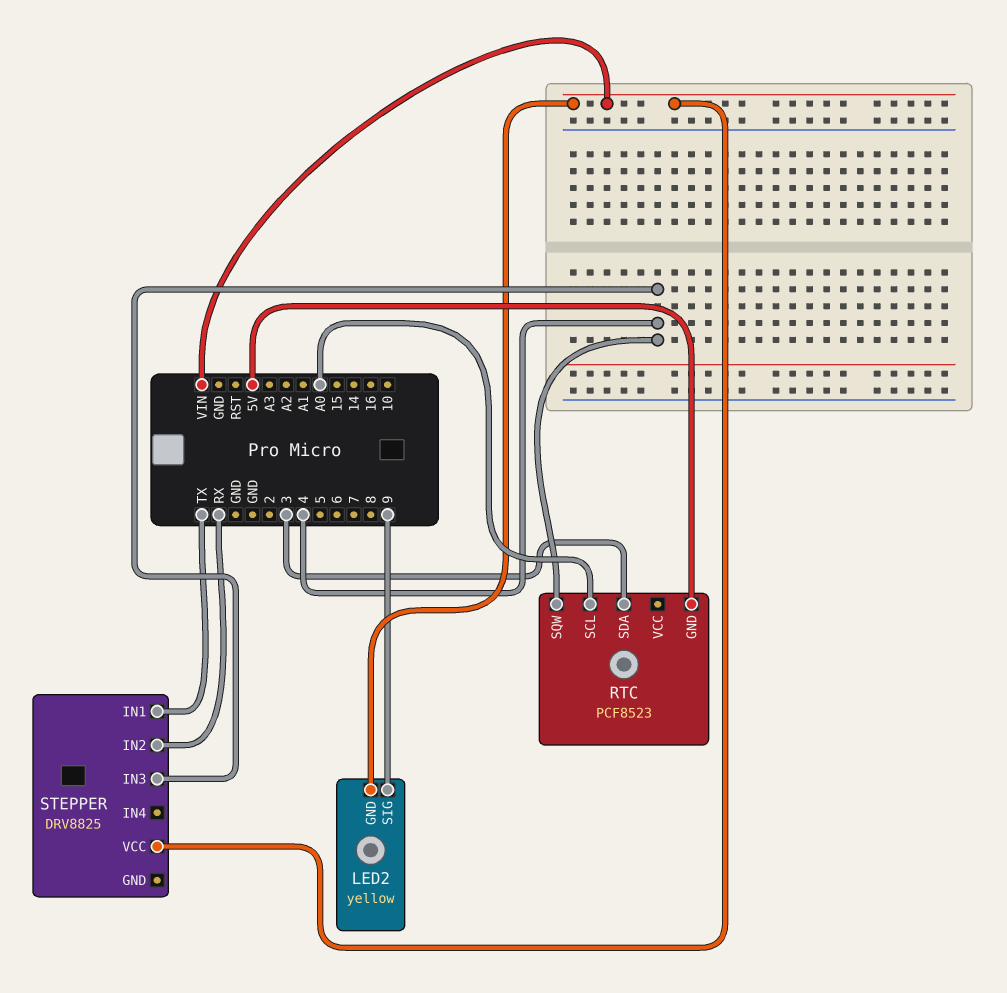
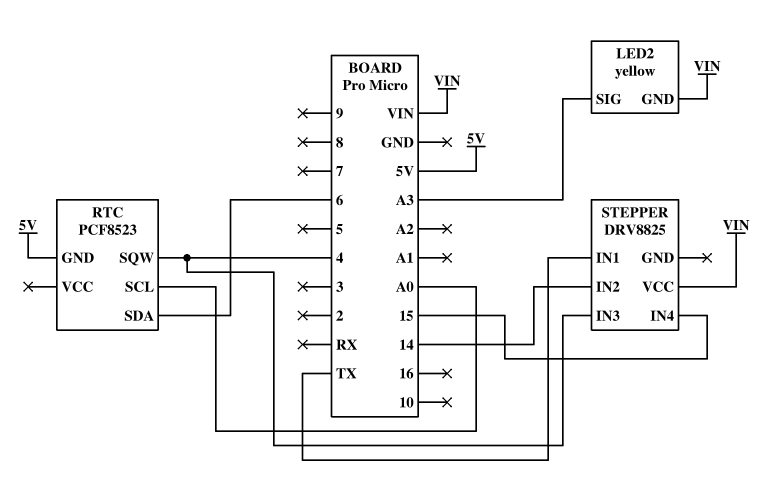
LED2 pin SIG: 9 -> A3
RTC pin SDA: 3 -> 6
STEPPER pin IN2: RX -> 14
STEPPER pin IN4: none -> 15

